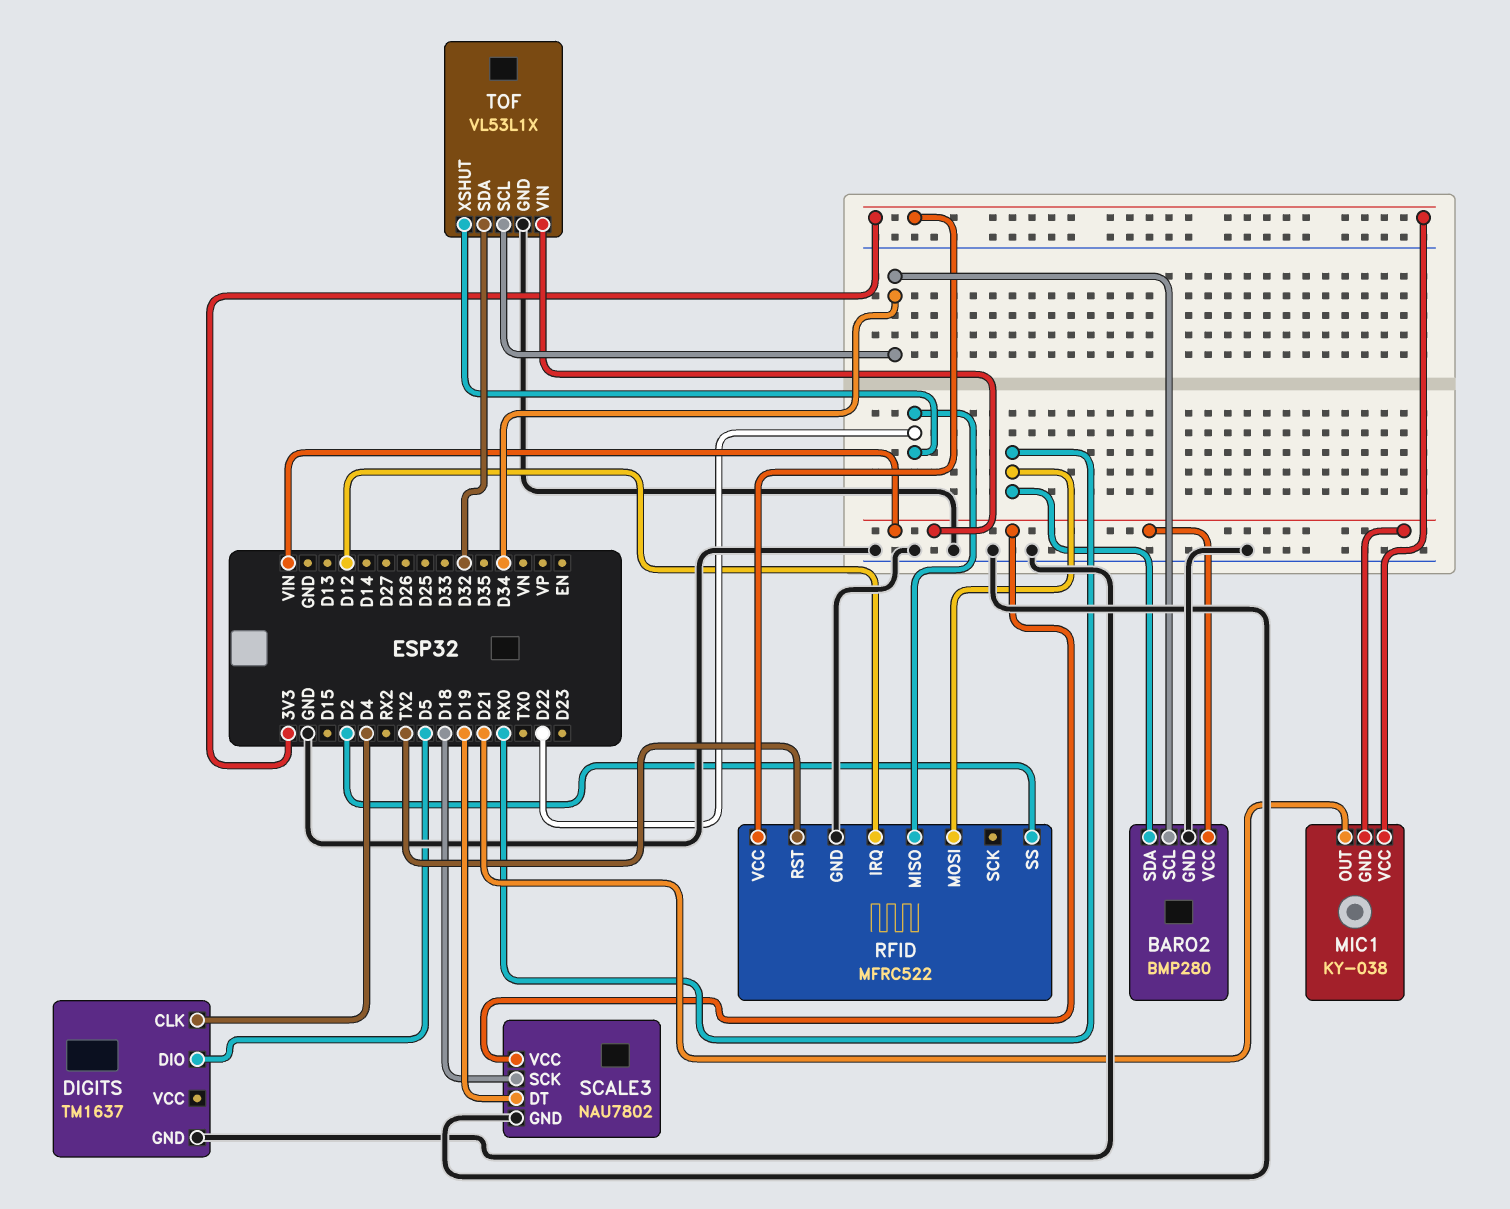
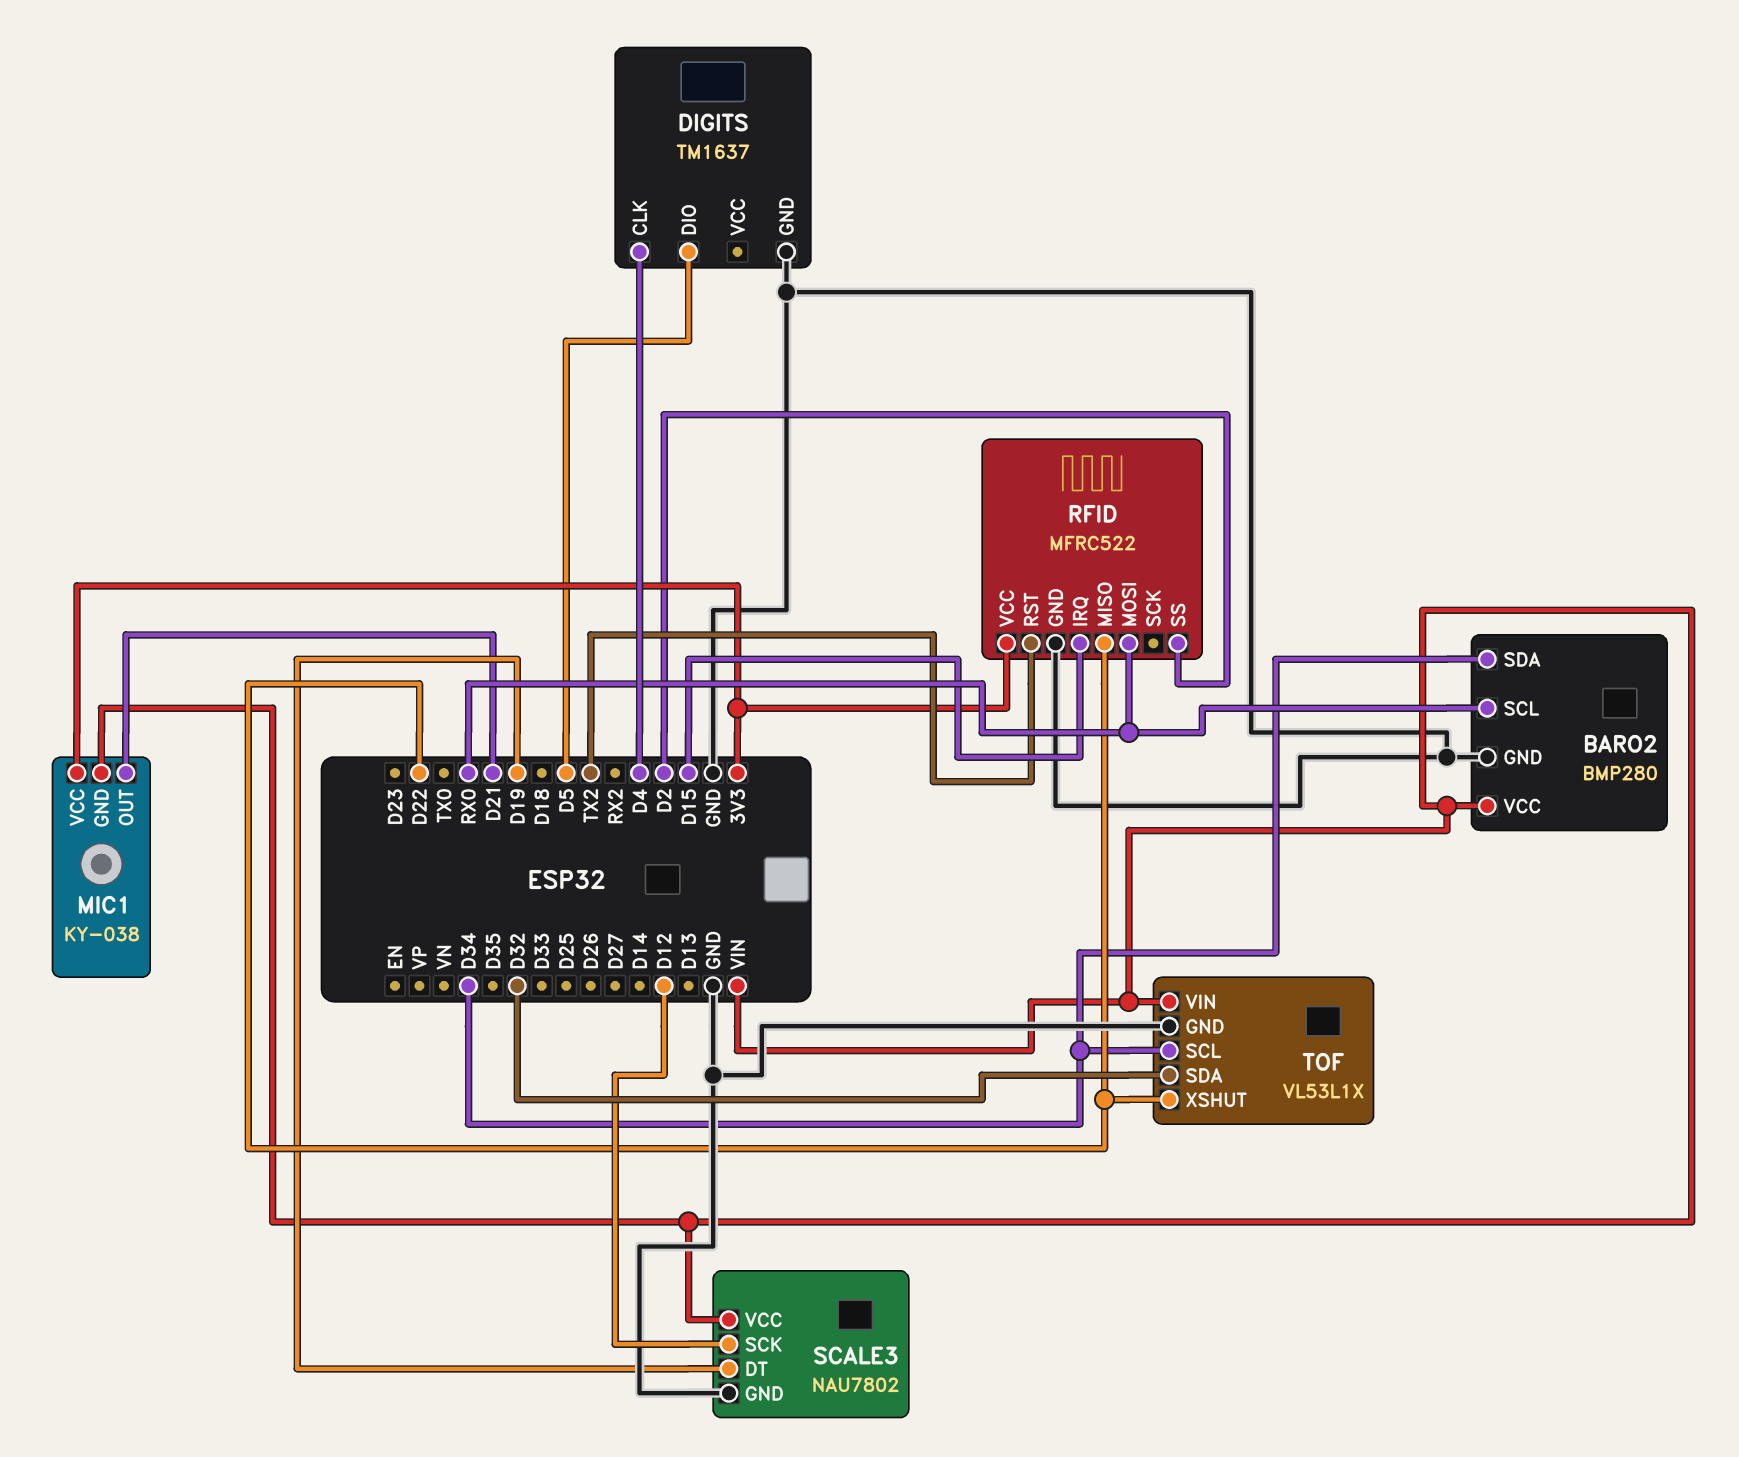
BARO2 pin SCL: D34 -> RX0
BARO2 pin SDA: RX0 -> D34
RFID pin IRQ: D12 -> D15
SCALE3 pin SCK: D18 -> D12

